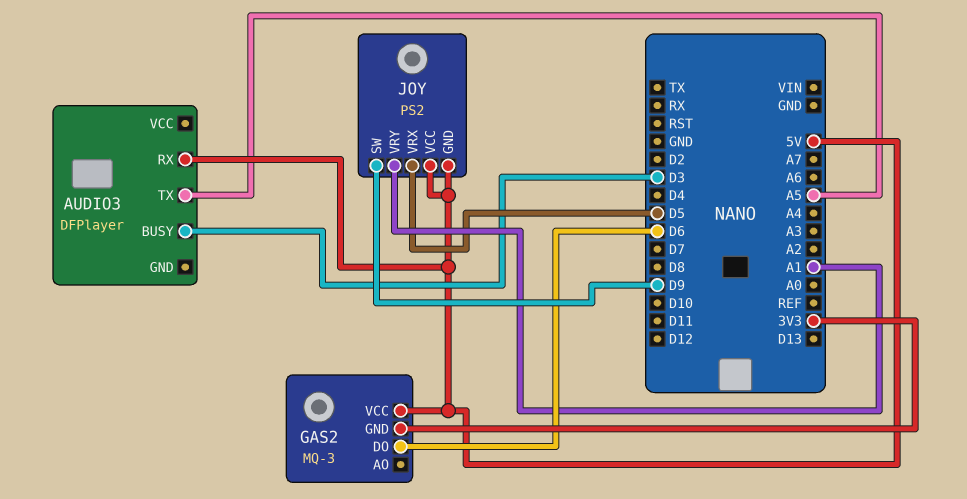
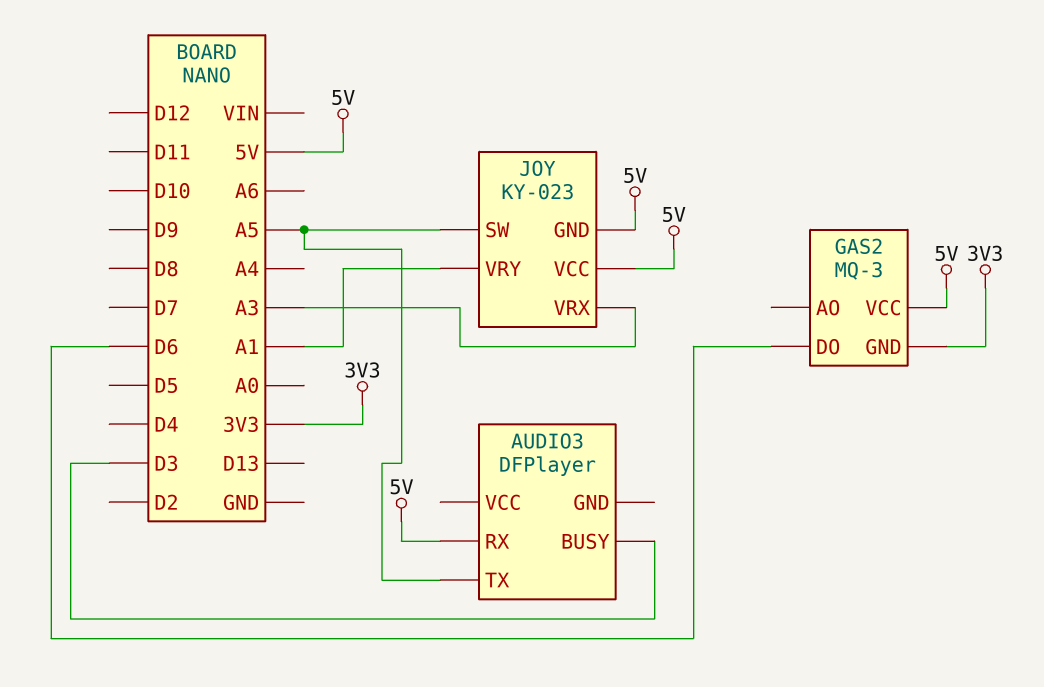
JOY: PS2 -> KY-023
JOY pin SW: D9 -> A5
JOY pin VRX: D5 -> A3

